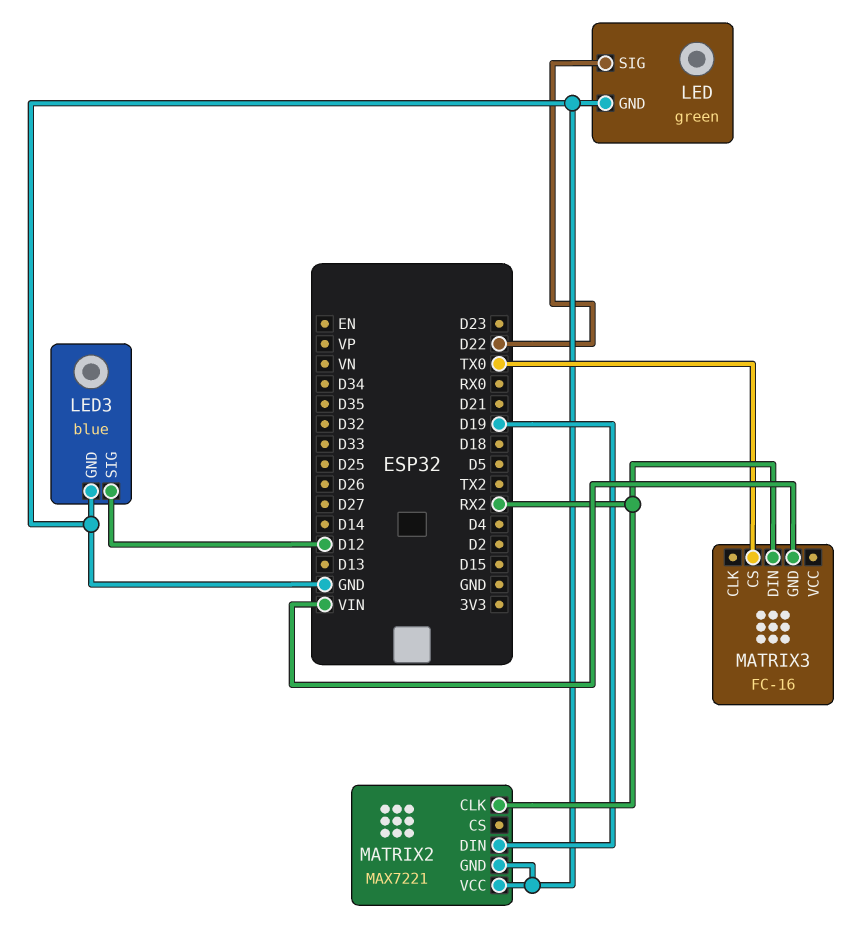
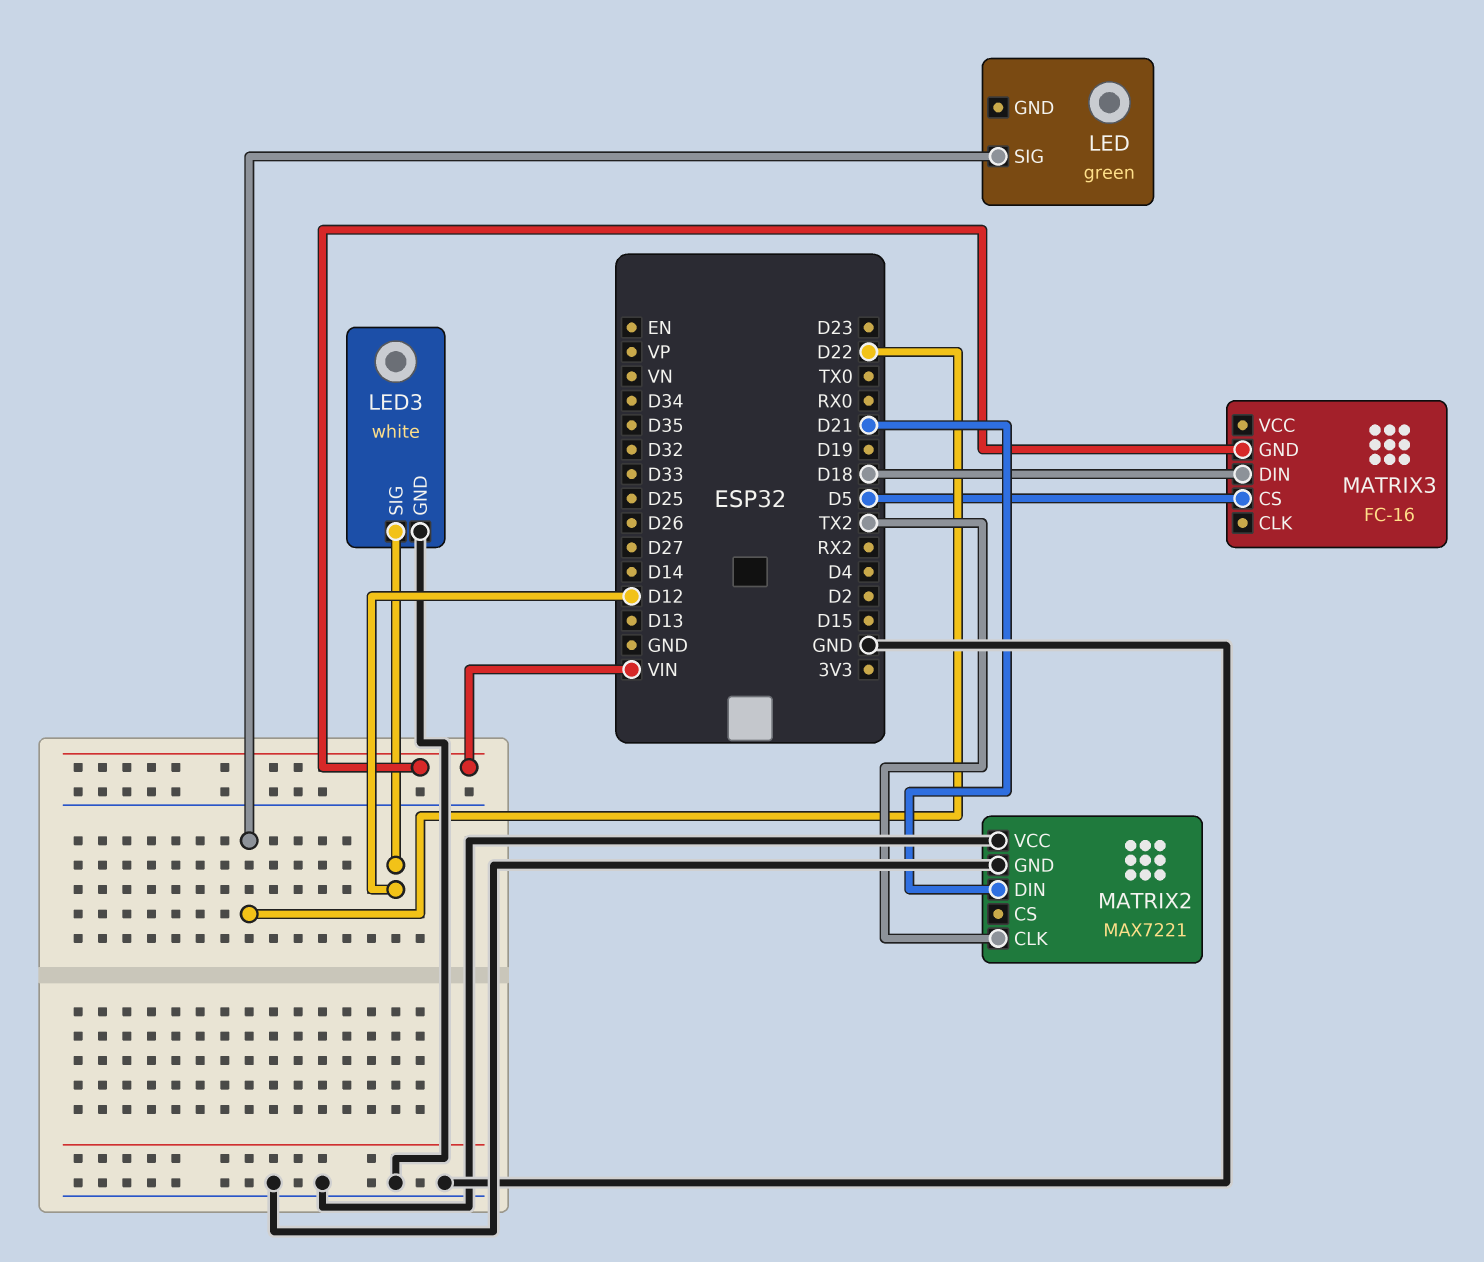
LED pin GND: GND -> none
LED3: blue -> white
MATRIX2 pin CLK: RX2 -> TX2
MATRIX2 pin DIN: D19 -> D21
MATRIX3 pin CS: TX0 -> D5
MATRIX3 pin DIN: RX2 -> D18

